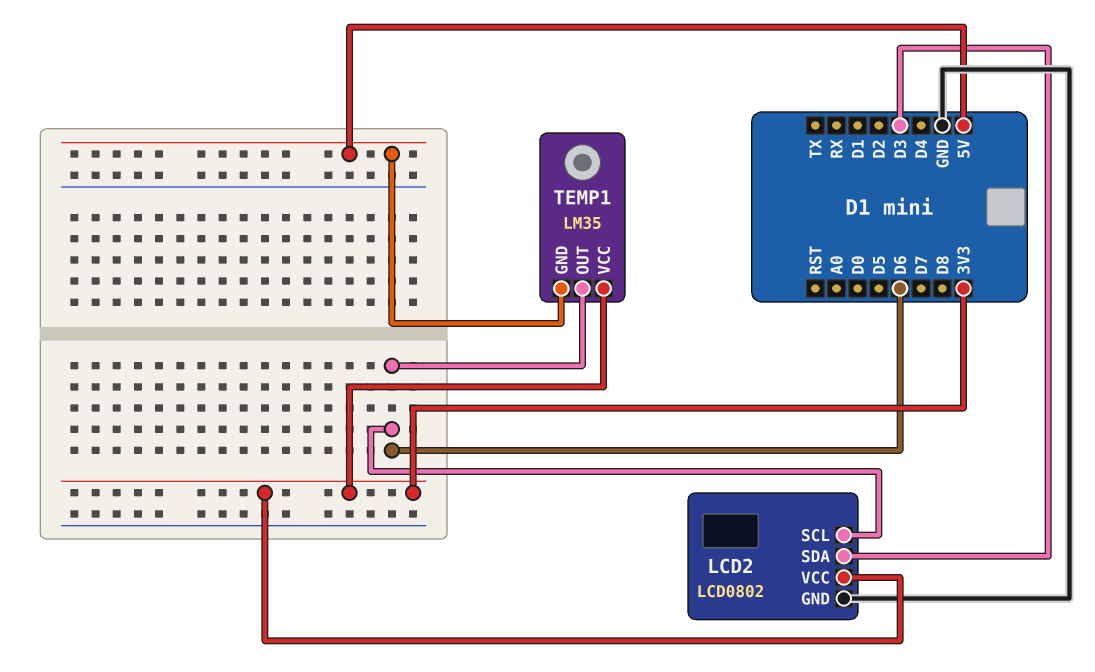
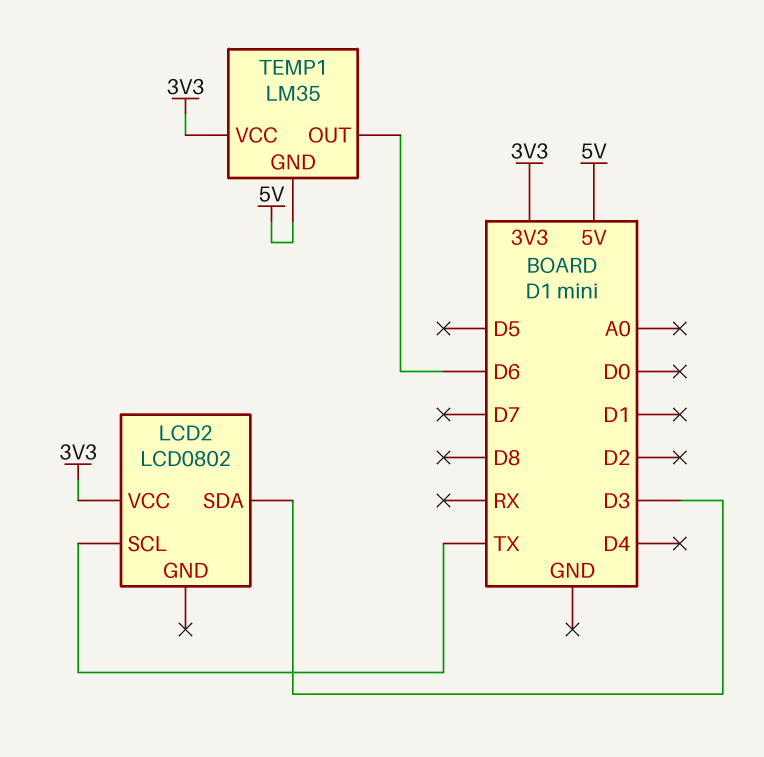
LCD2 pin GND: GND -> none
LCD2 pin SCL: D6 -> TX

